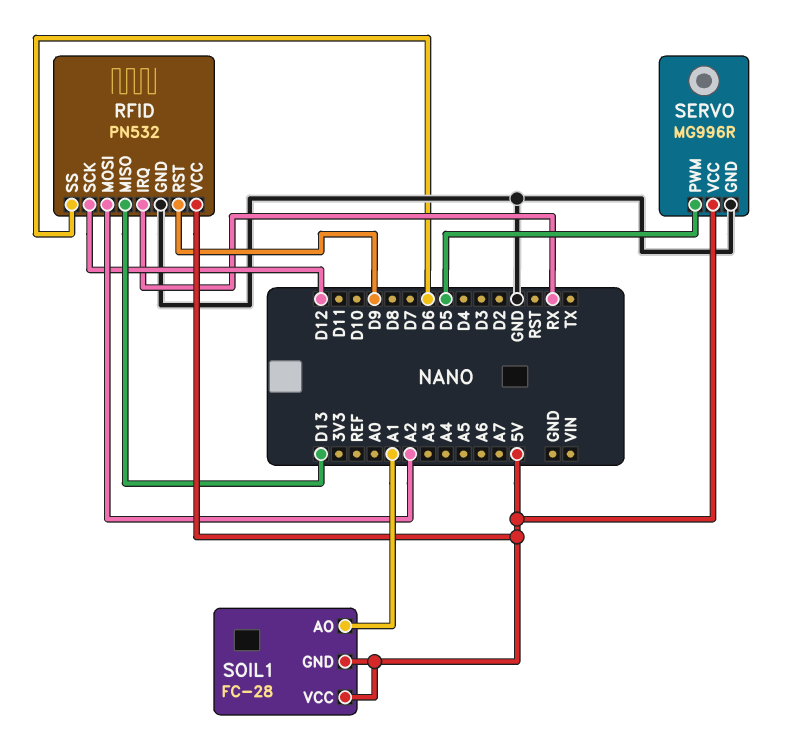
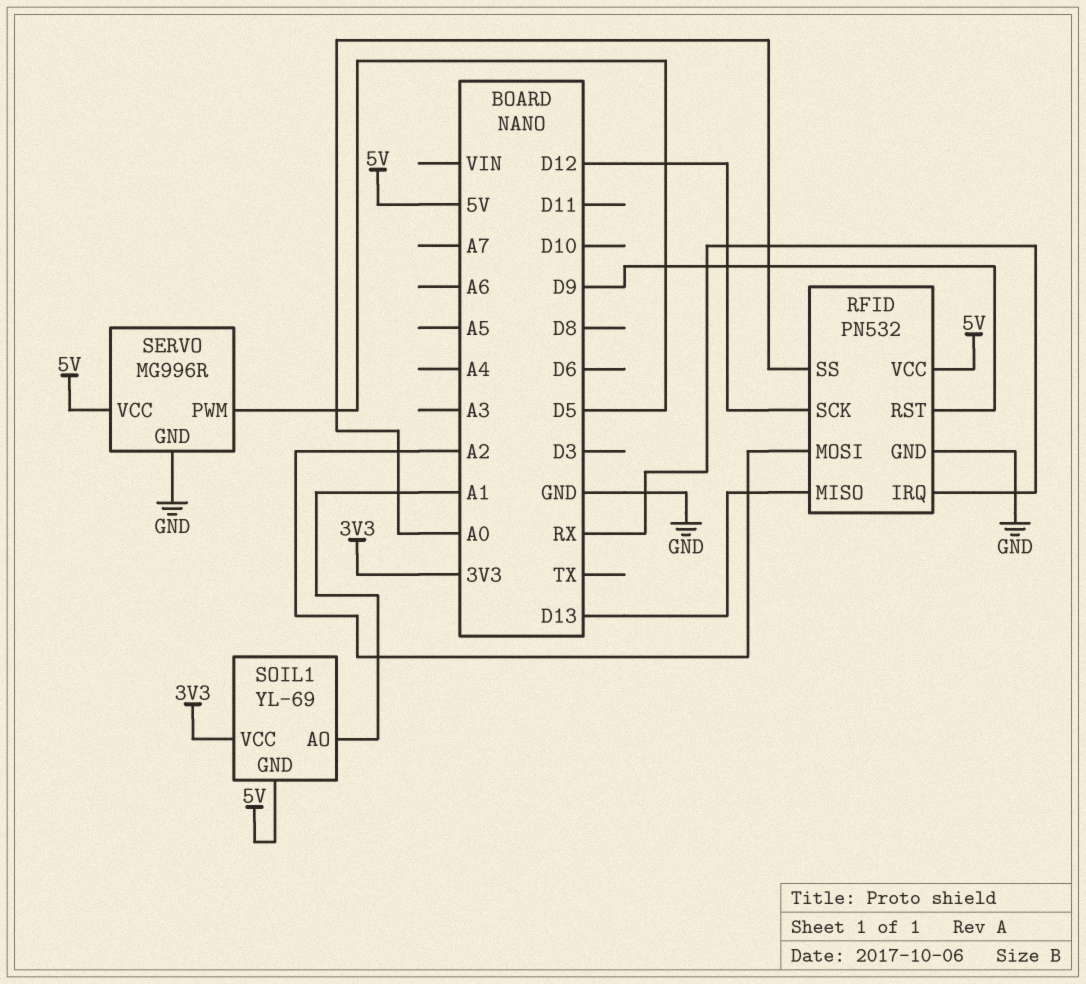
RFID pin SS: D6 -> A0
SOIL1: FC-28 -> YL-69
SOIL1 pin VCC: 5V -> 3V3

